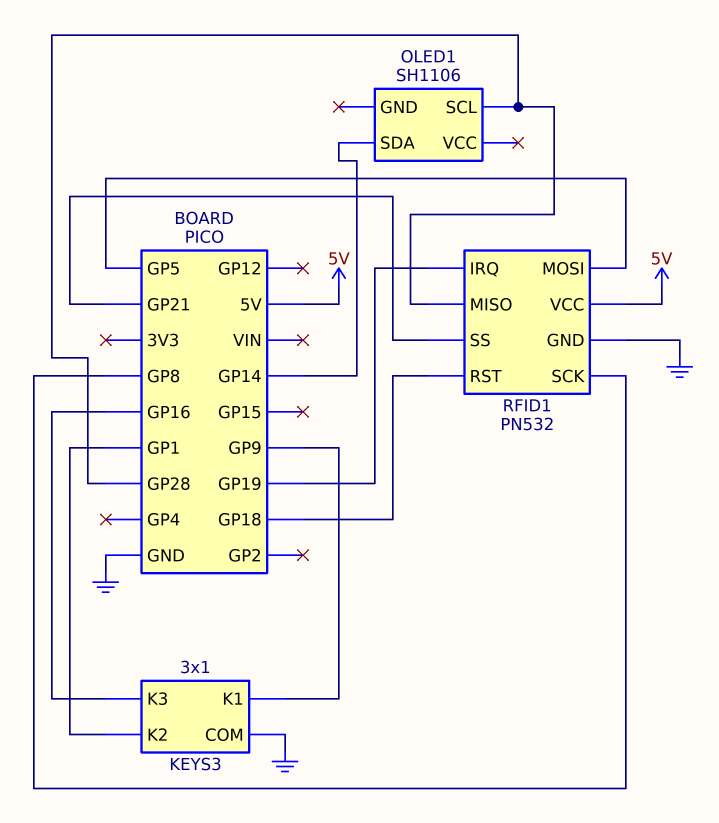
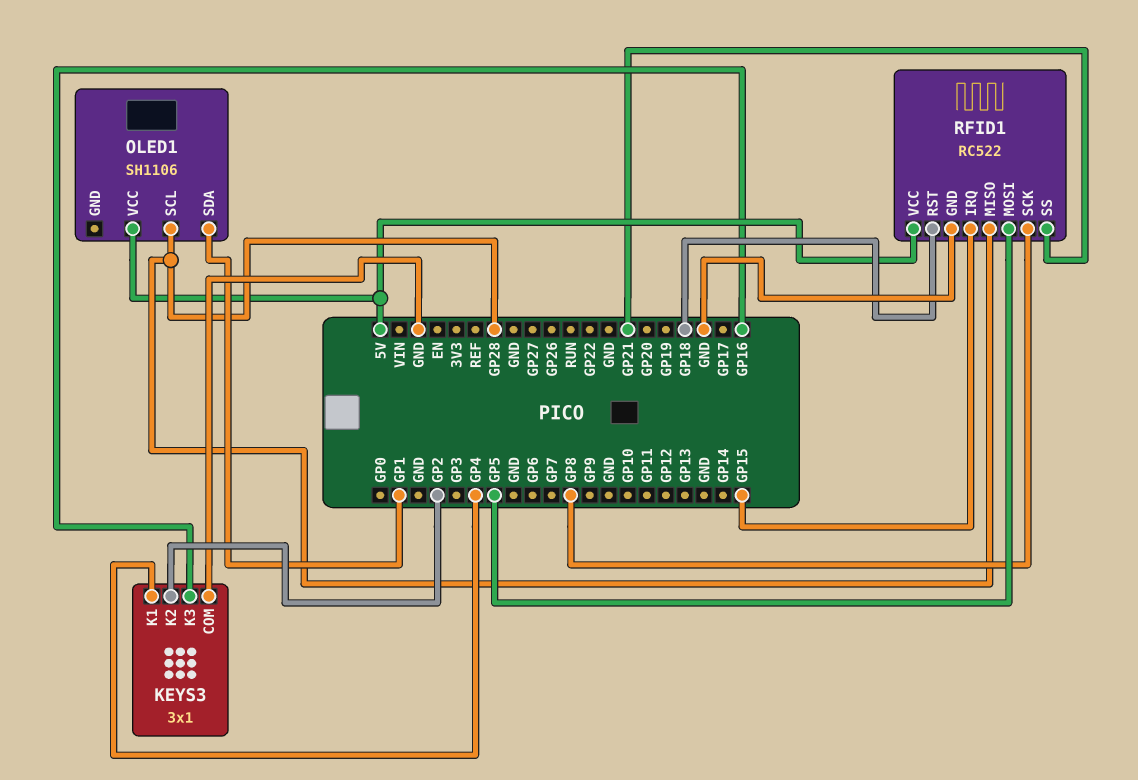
KEYS3 pin K1: GP9 -> GP4
KEYS3 pin K2: GP1 -> GP2
OLED1 pin SDA: GP14 -> GP1
OLED1 pin VCC: none -> 5V
RFID1: PN532 -> RC522
RFID1 pin IRQ: GP19 -> GP15

